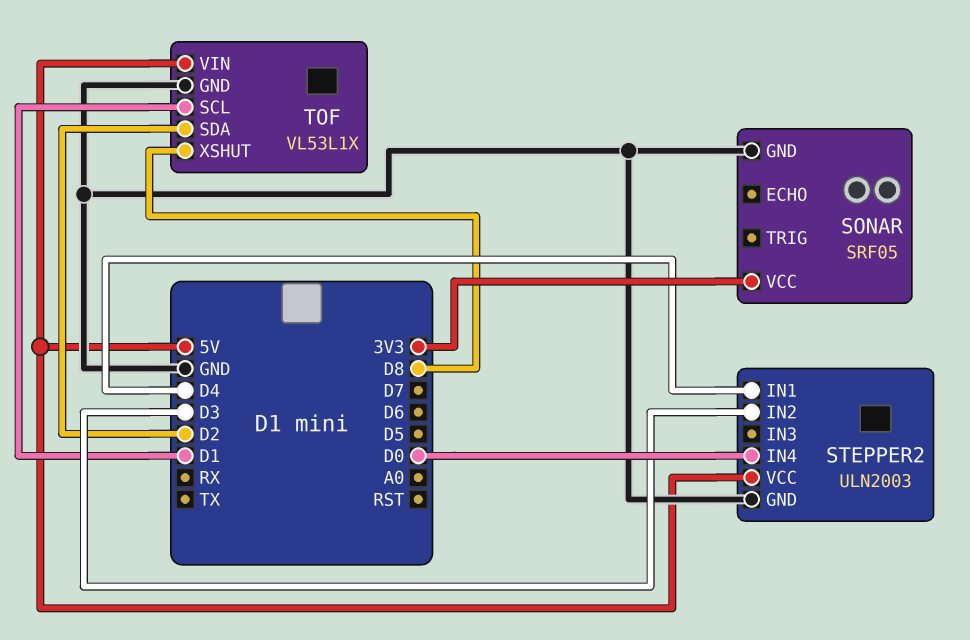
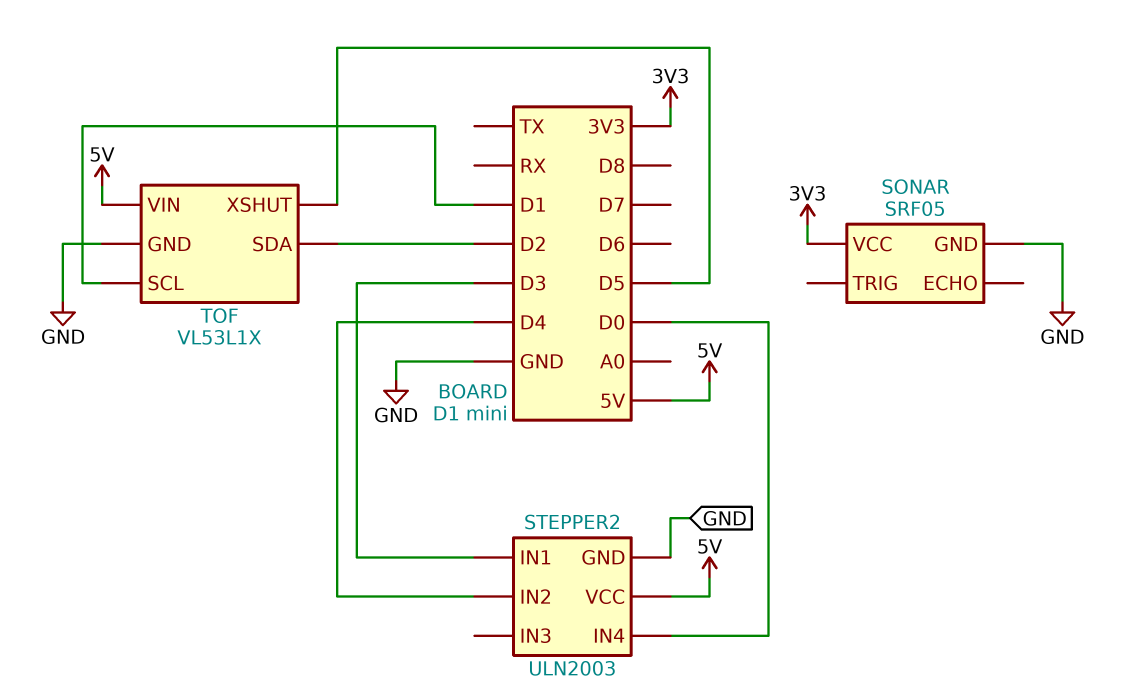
STEPPER2 pin IN1: D4 -> D3
STEPPER2 pin IN2: D3 -> D4
TOF pin XSHUT: D8 -> D5

